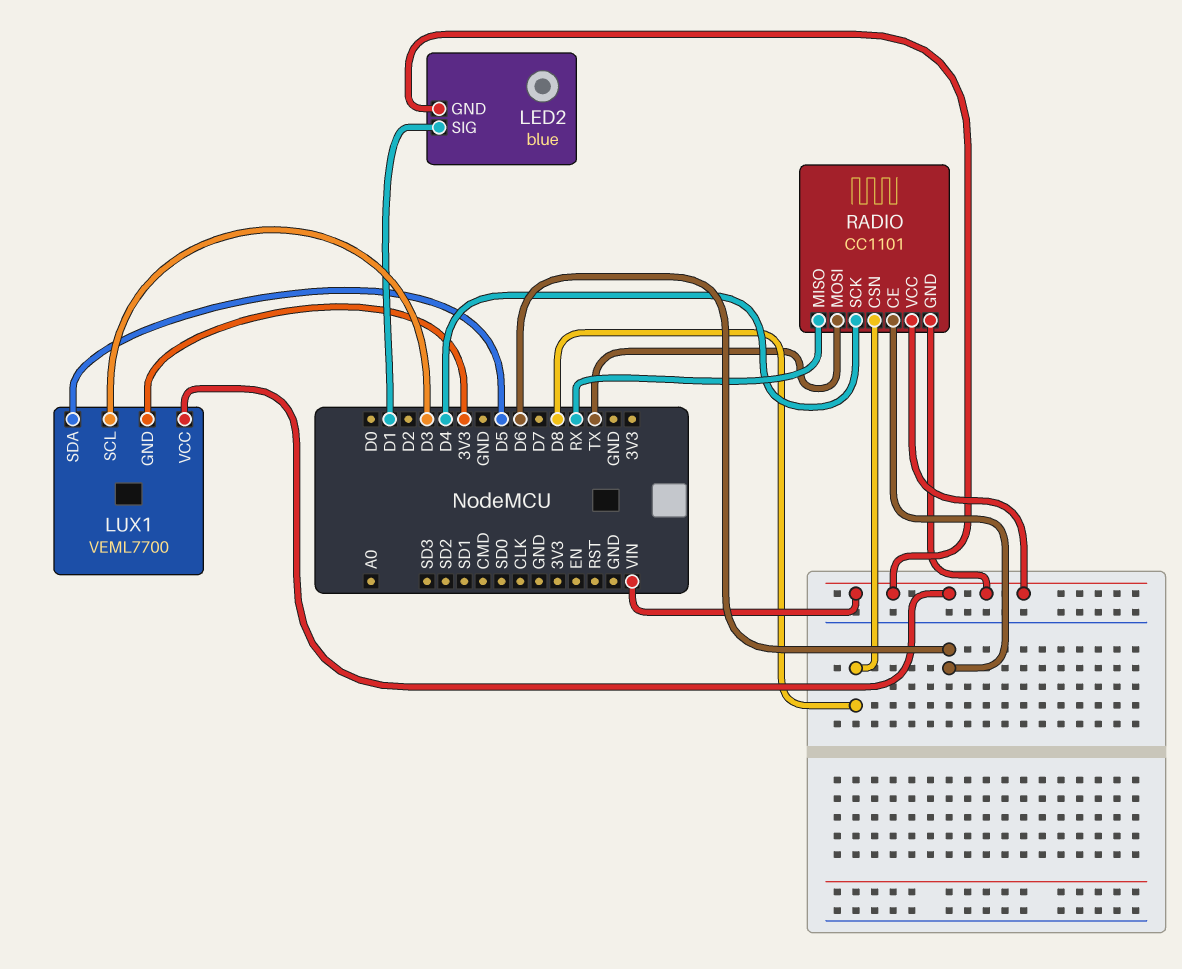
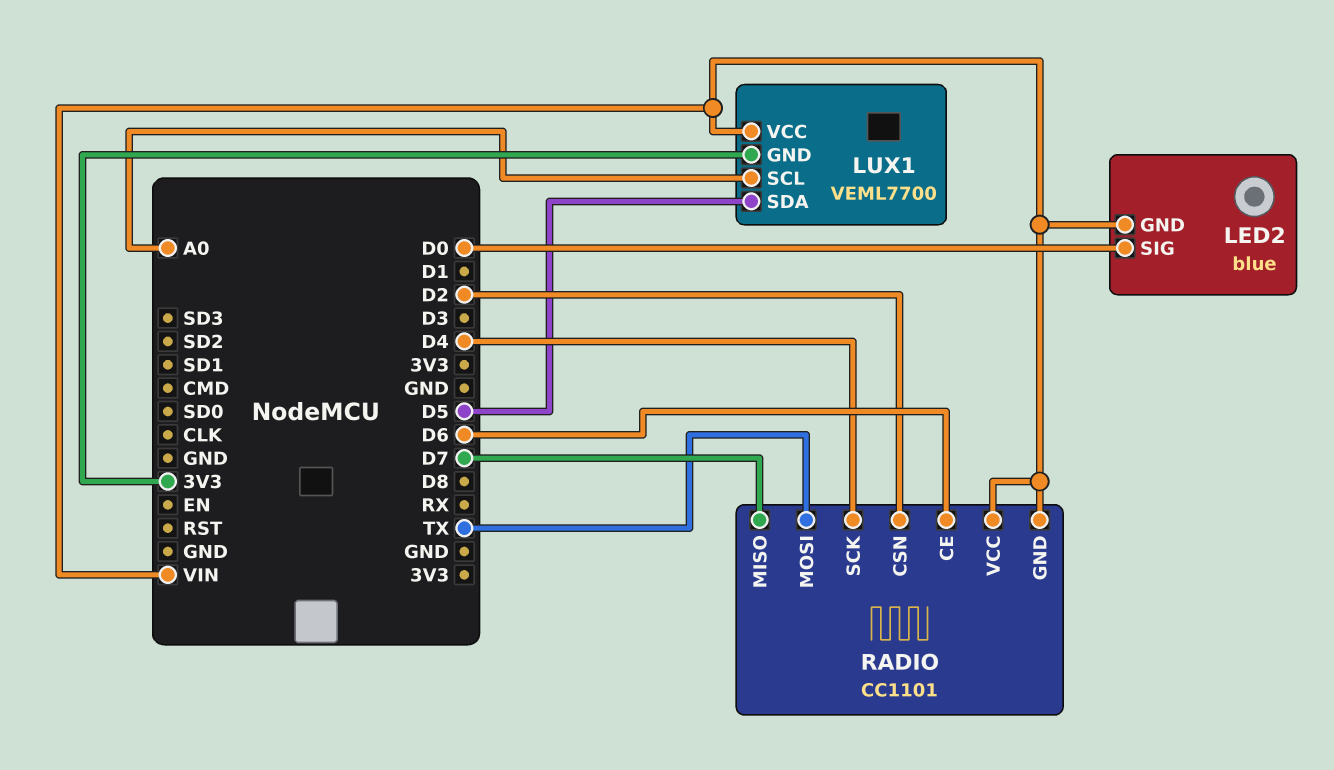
LED2 pin SIG: D1 -> D0
LUX1 pin SCL: D3 -> A0
RADIO pin CSN: D8 -> D2
RADIO pin MISO: RX -> D7

